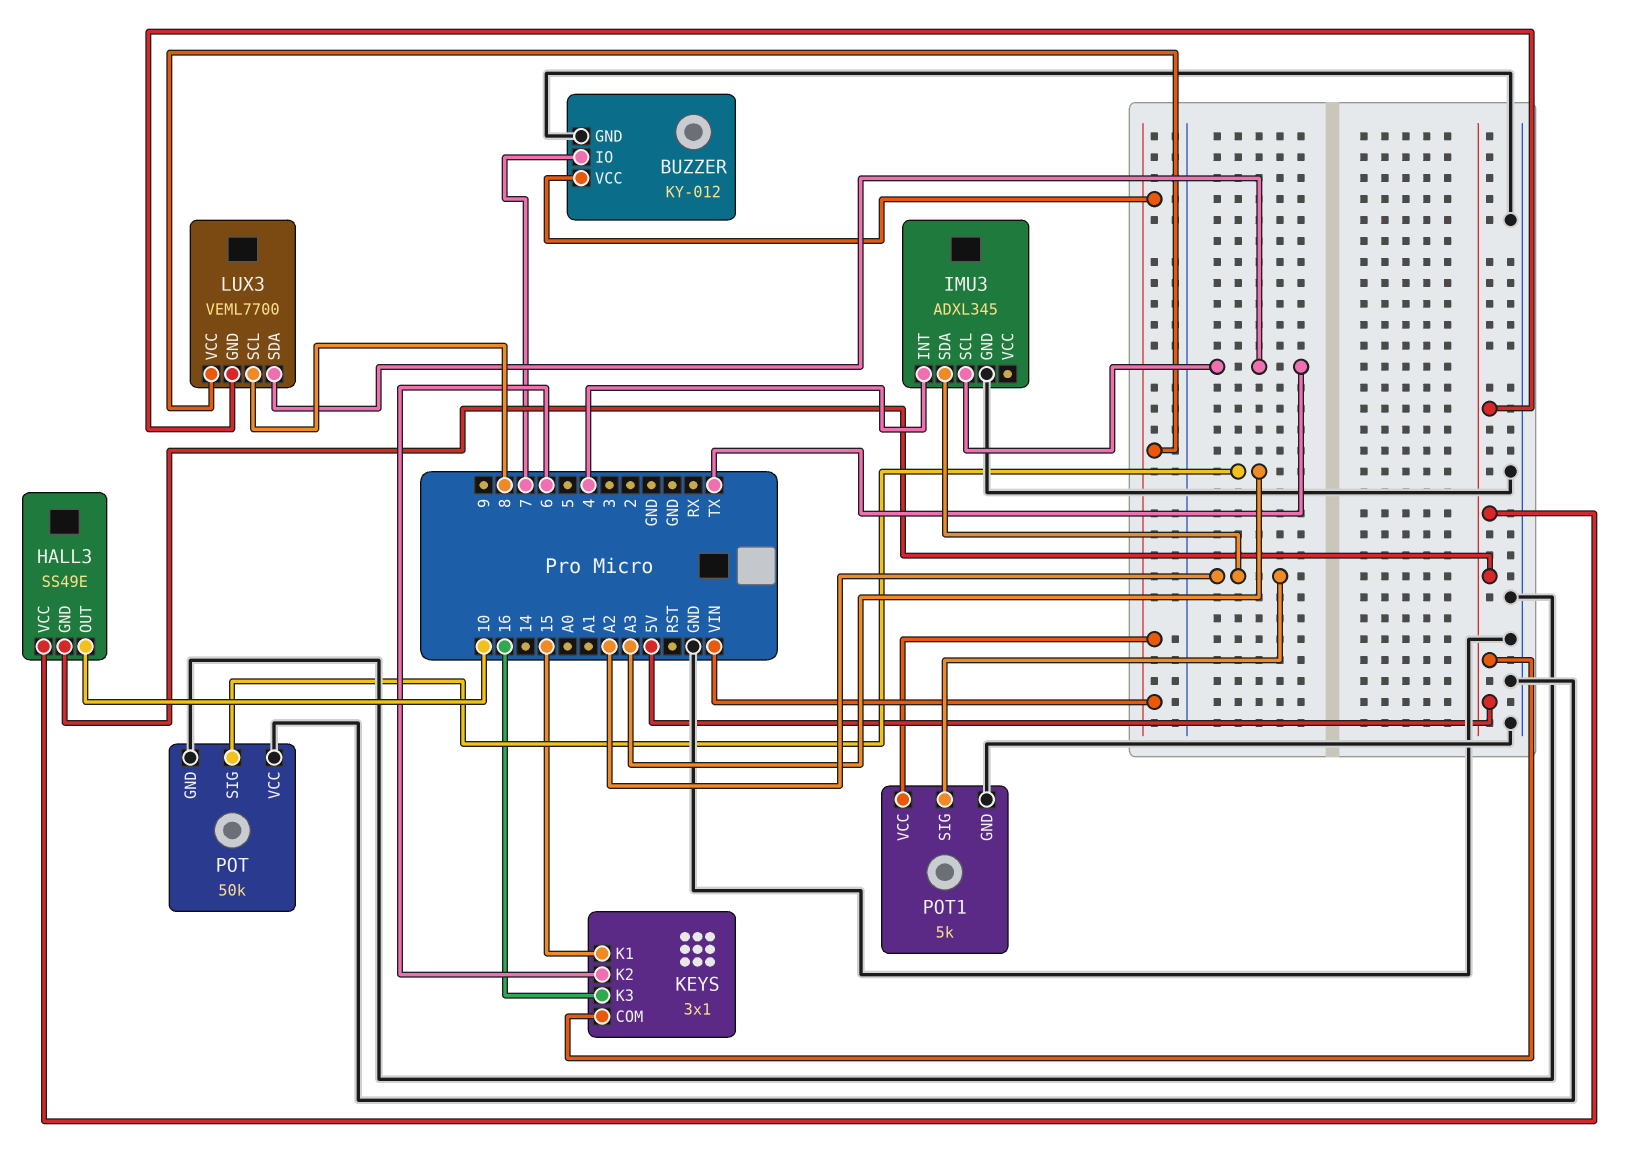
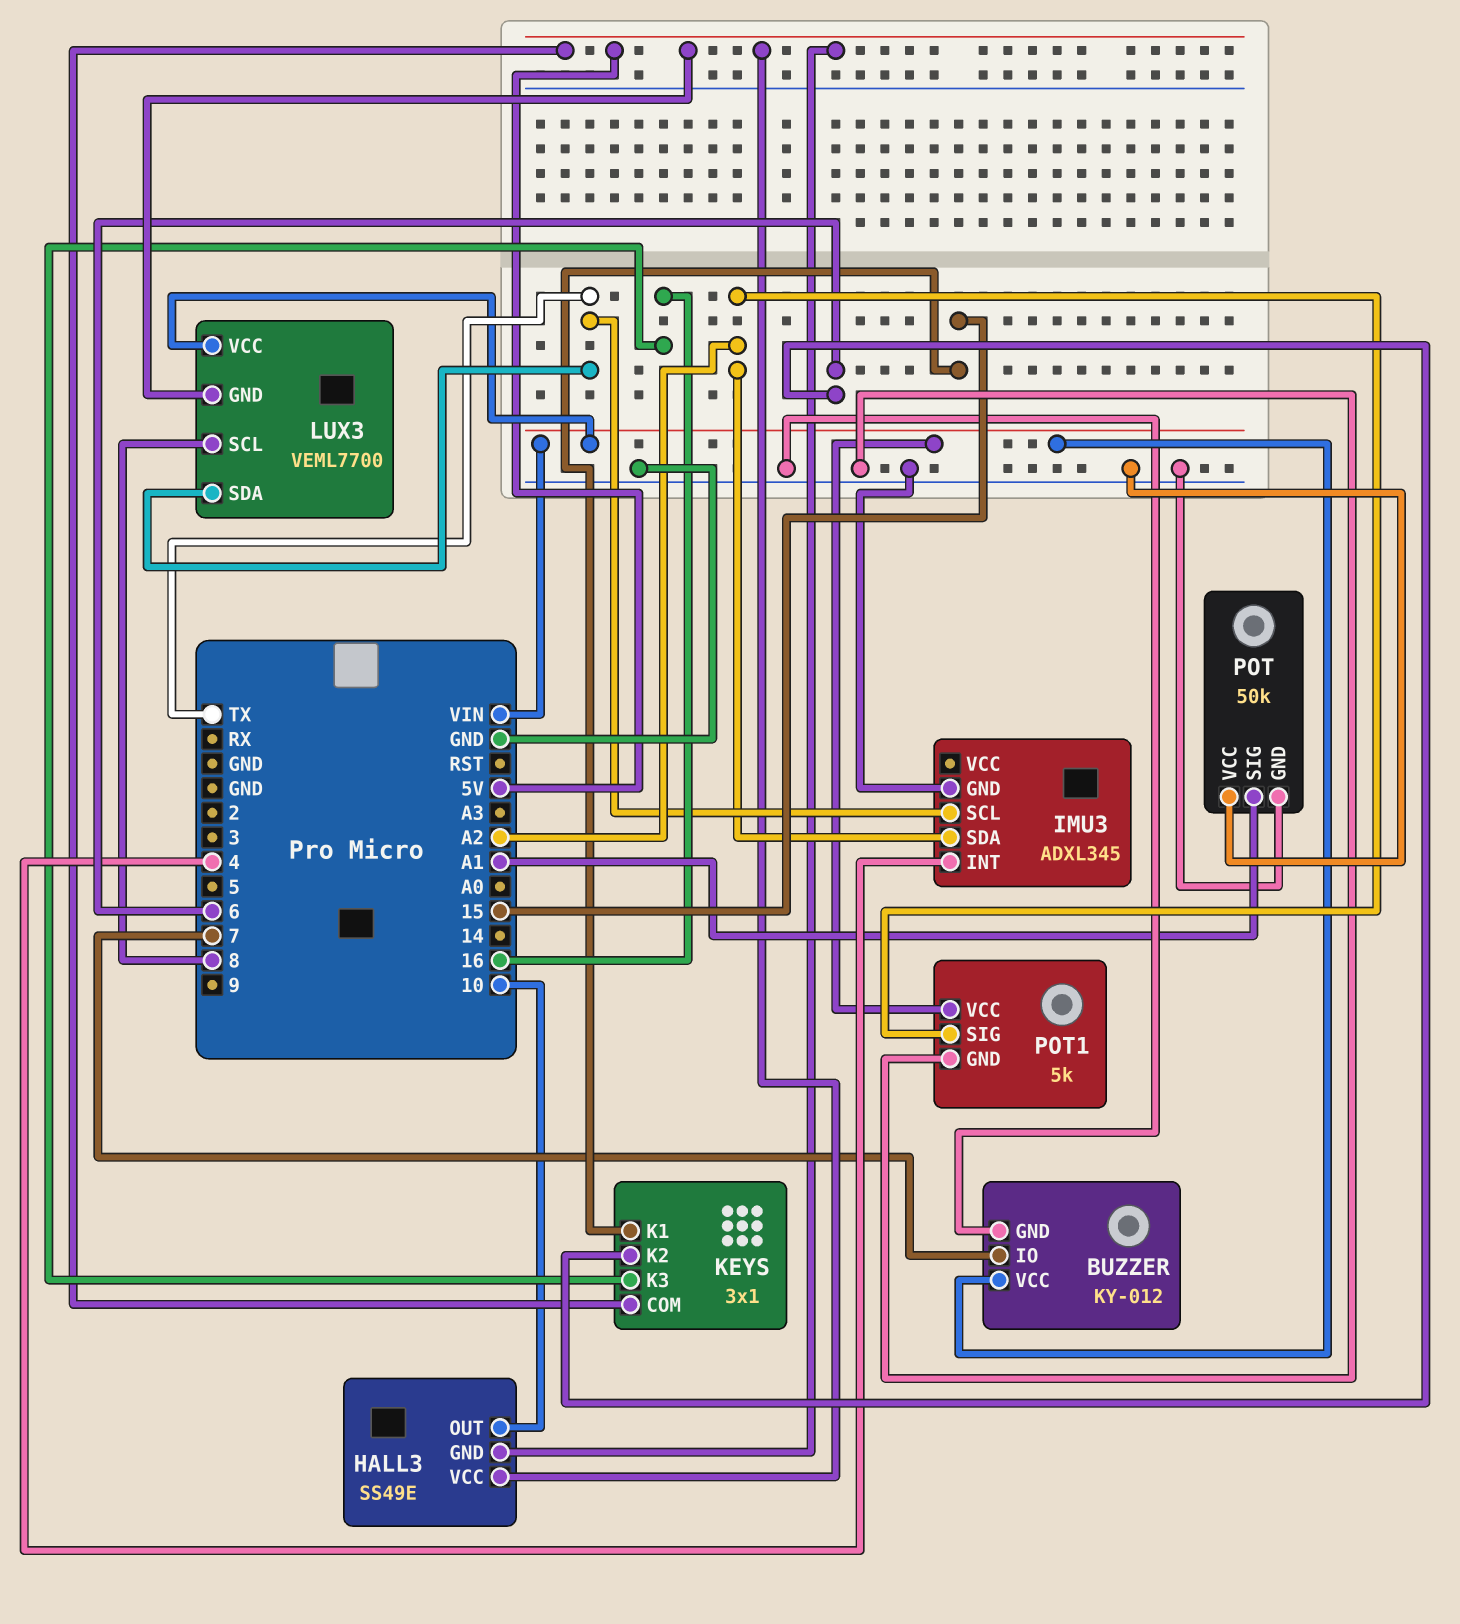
POT pin SIG: A3 -> A1

